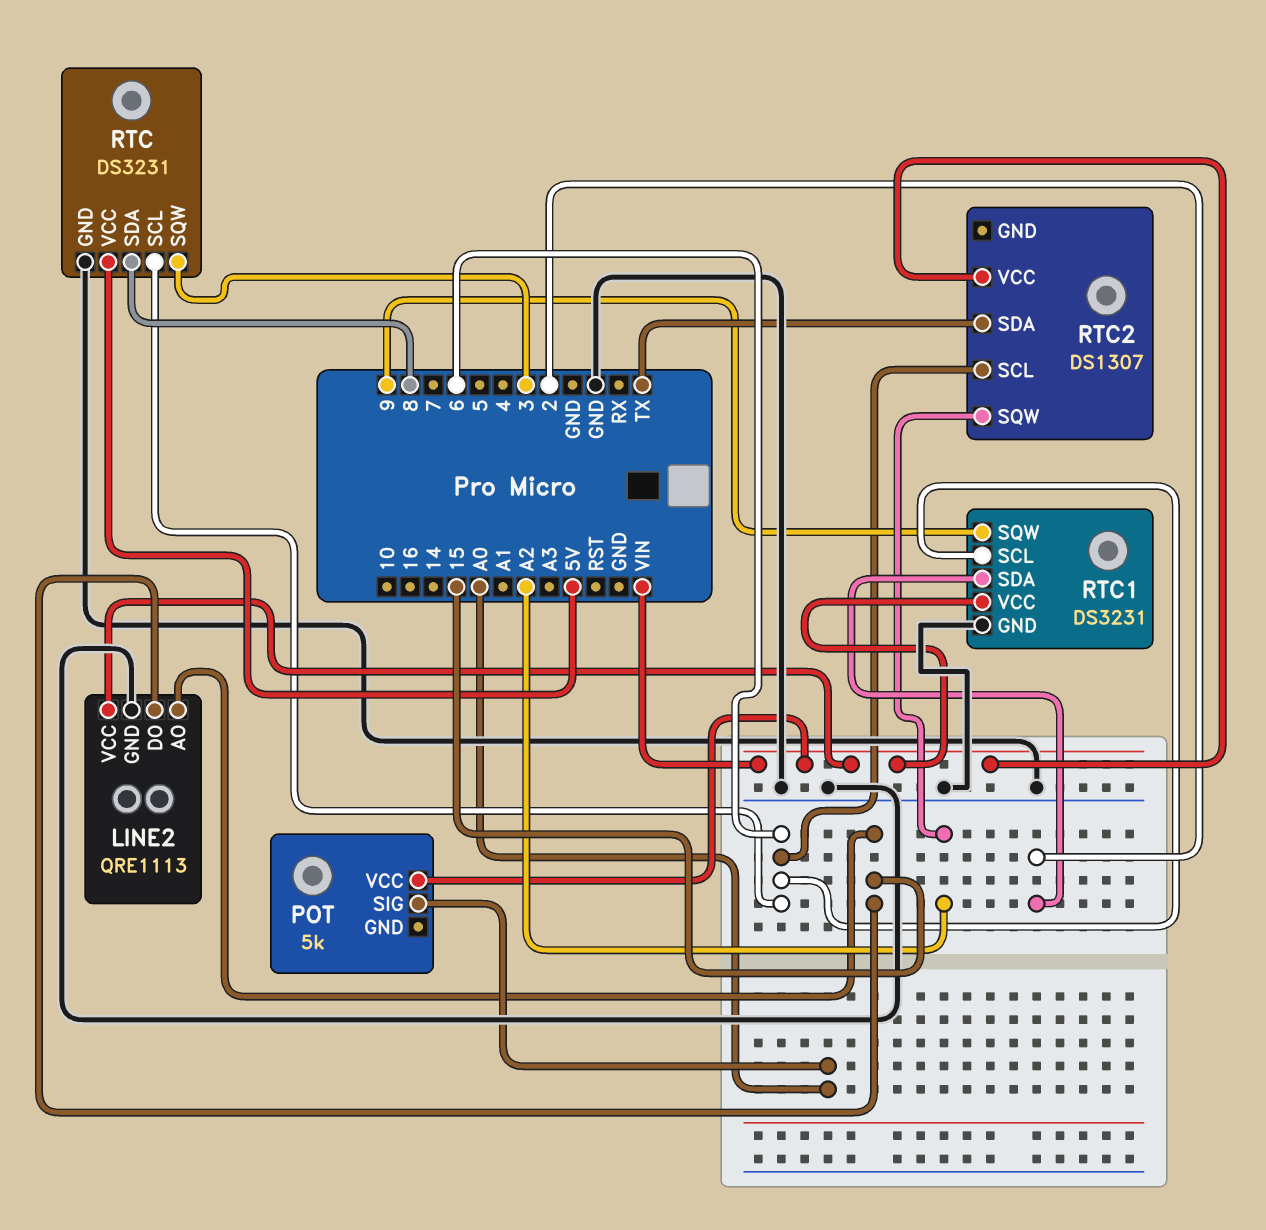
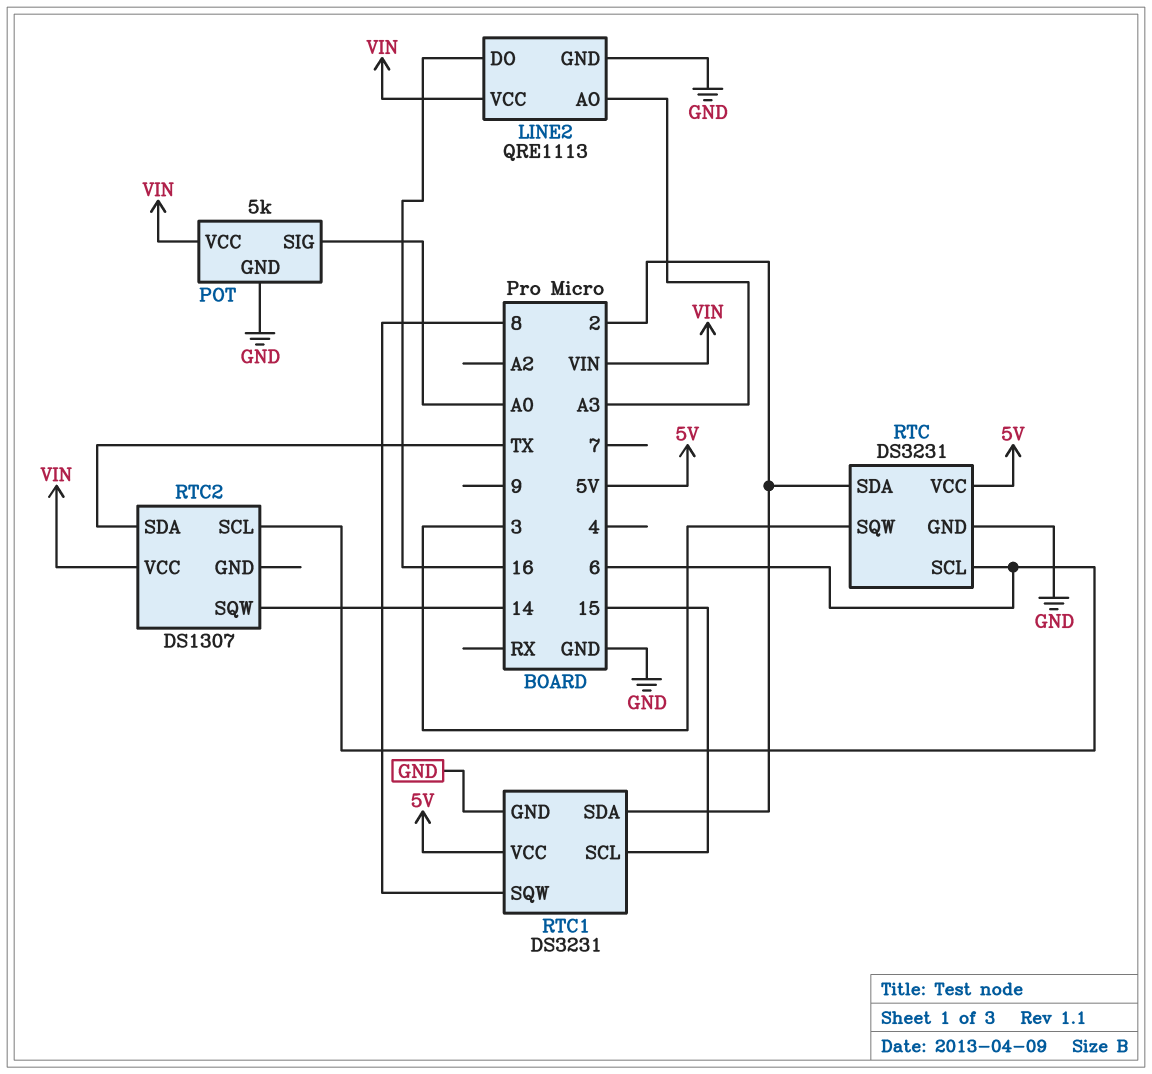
LINE2 pin AO: 15 -> A3
LINE2 pin DO: 15 -> 16
POT pin GND: none -> GND
RTC pin SDA: 8 -> 2
RTC1 pin SCL: 6 -> 15
RTC1 pin SQW: 9 -> 8
RTC1 pin VCC: VIN -> 5V
RTC2 pin SQW: A2 -> 14

